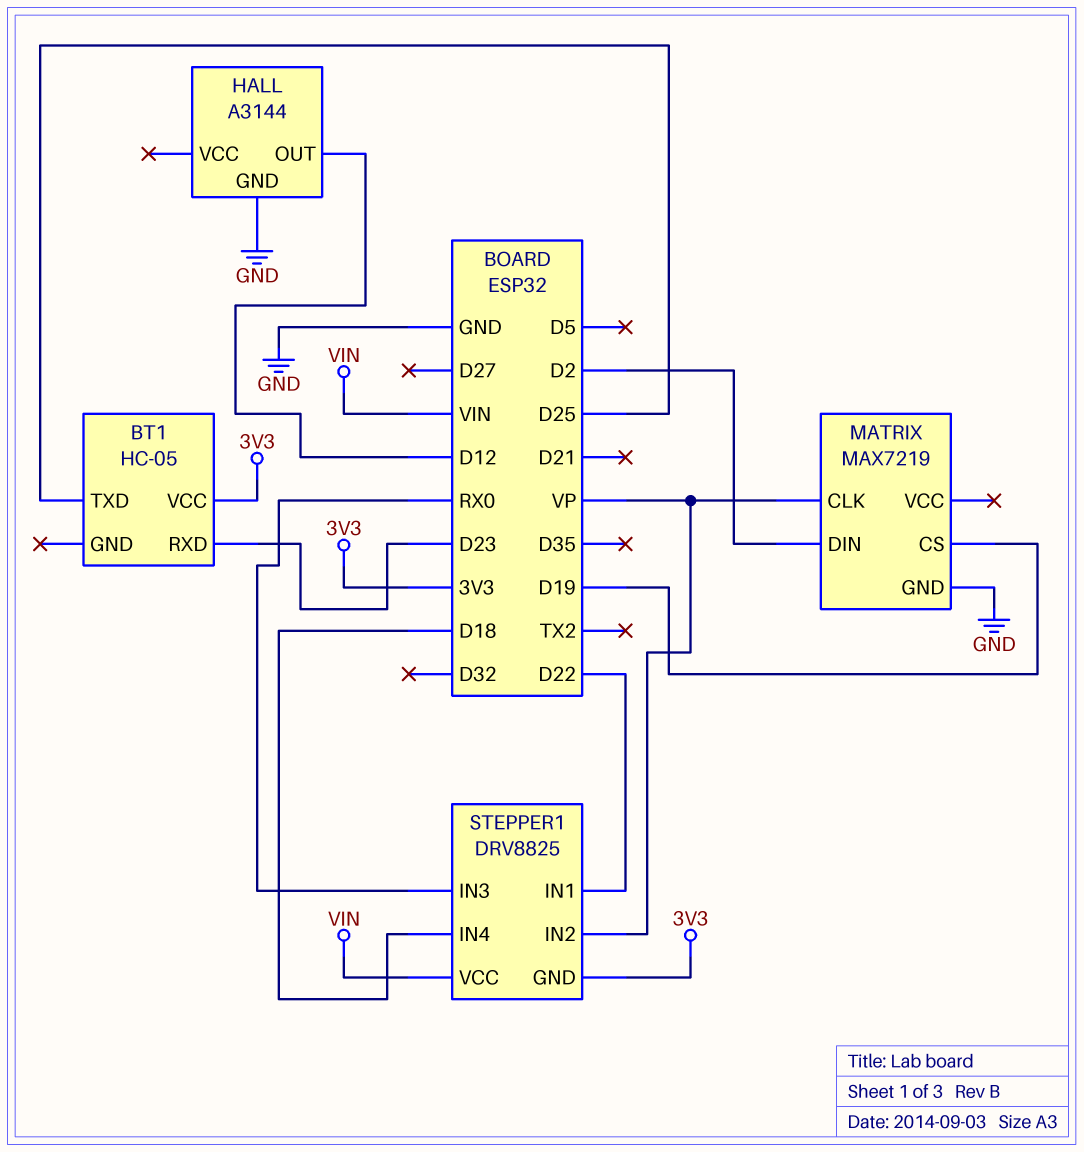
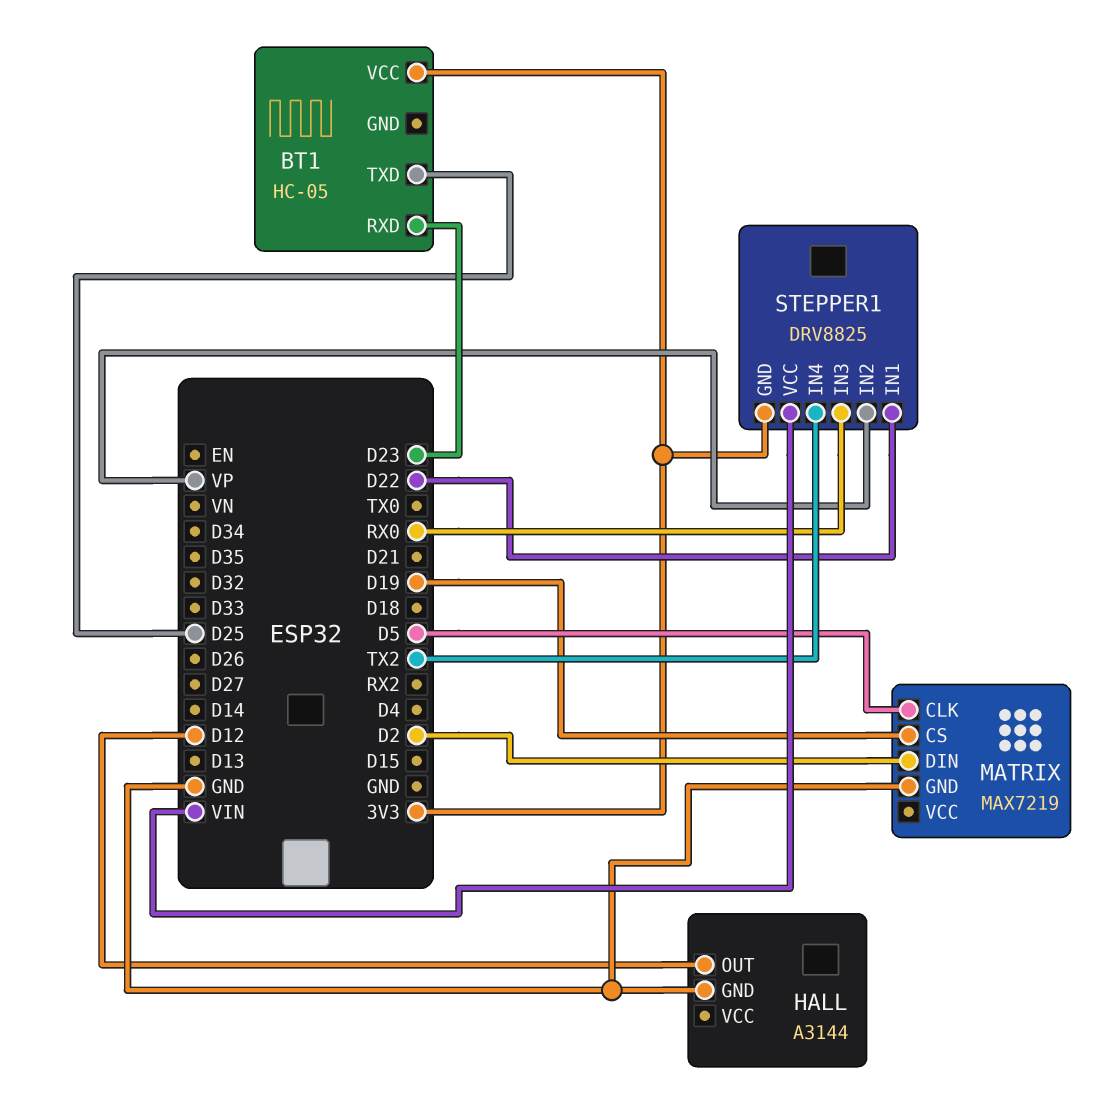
MATRIX pin CLK: VP -> D5
STEPPER1 pin IN4: D18 -> TX2

